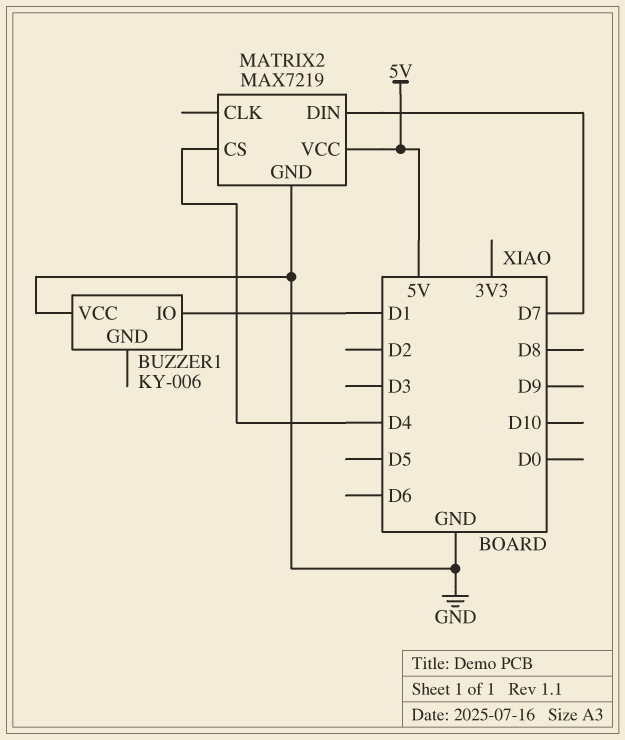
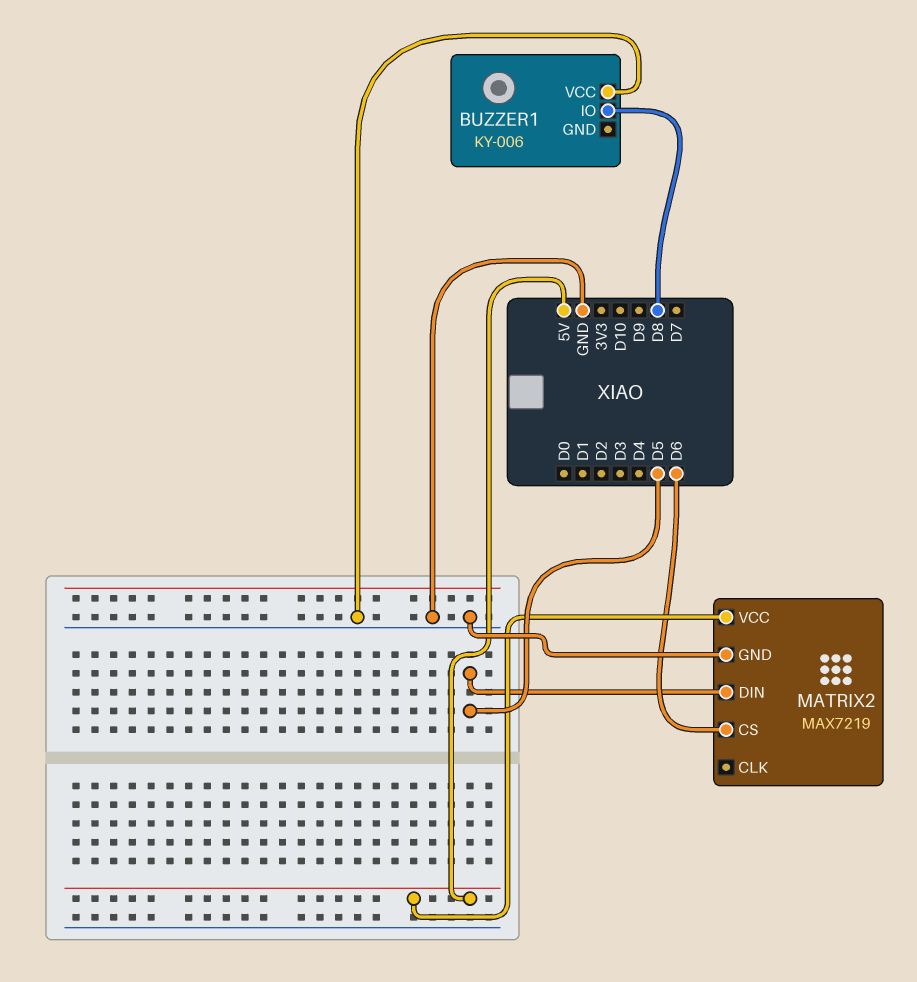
BUZZER1 pin IO: D1 -> D8
MATRIX2 pin CS: D4 -> D6
MATRIX2 pin DIN: D7 -> D5

